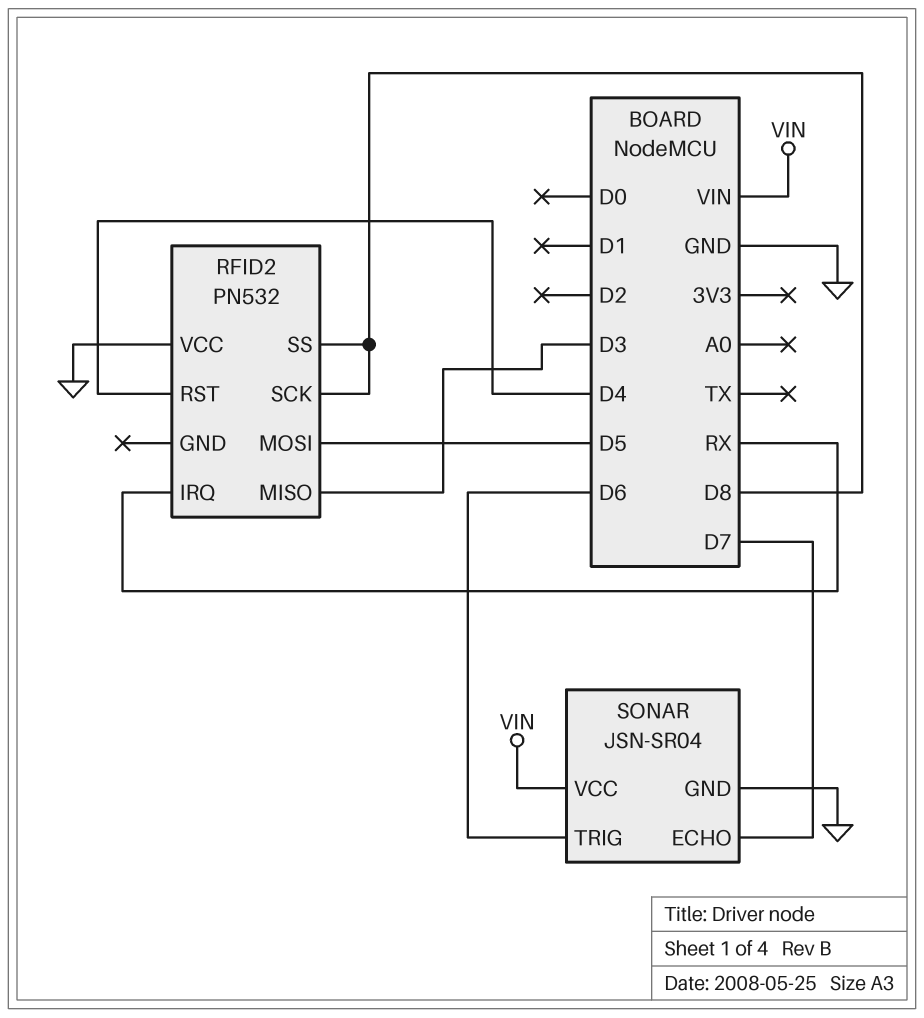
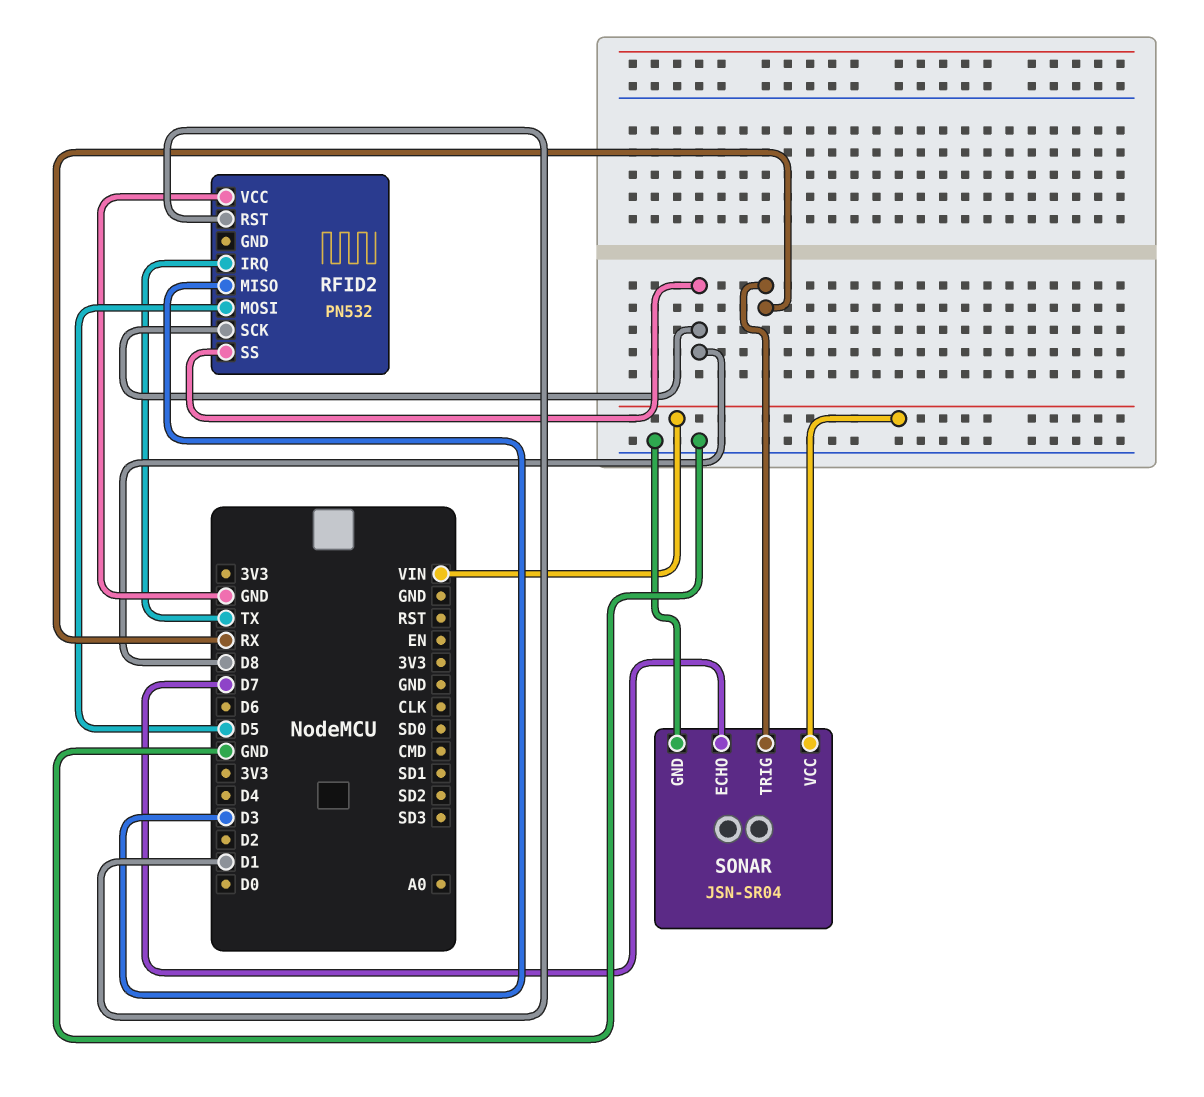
RFID2 pin IRQ: RX -> TX
RFID2 pin RST: D4 -> D1
SONAR pin TRIG: D6 -> RX

